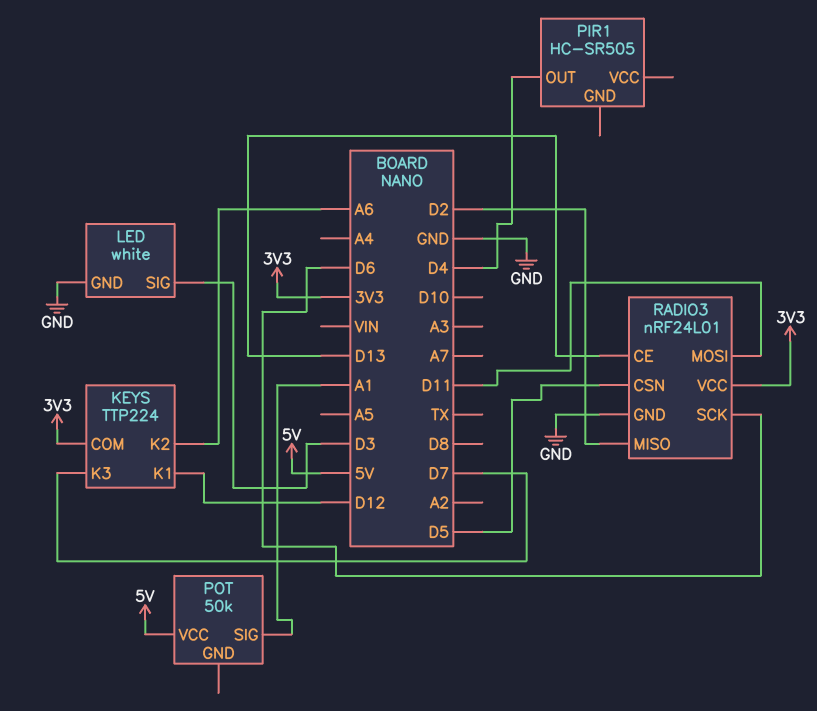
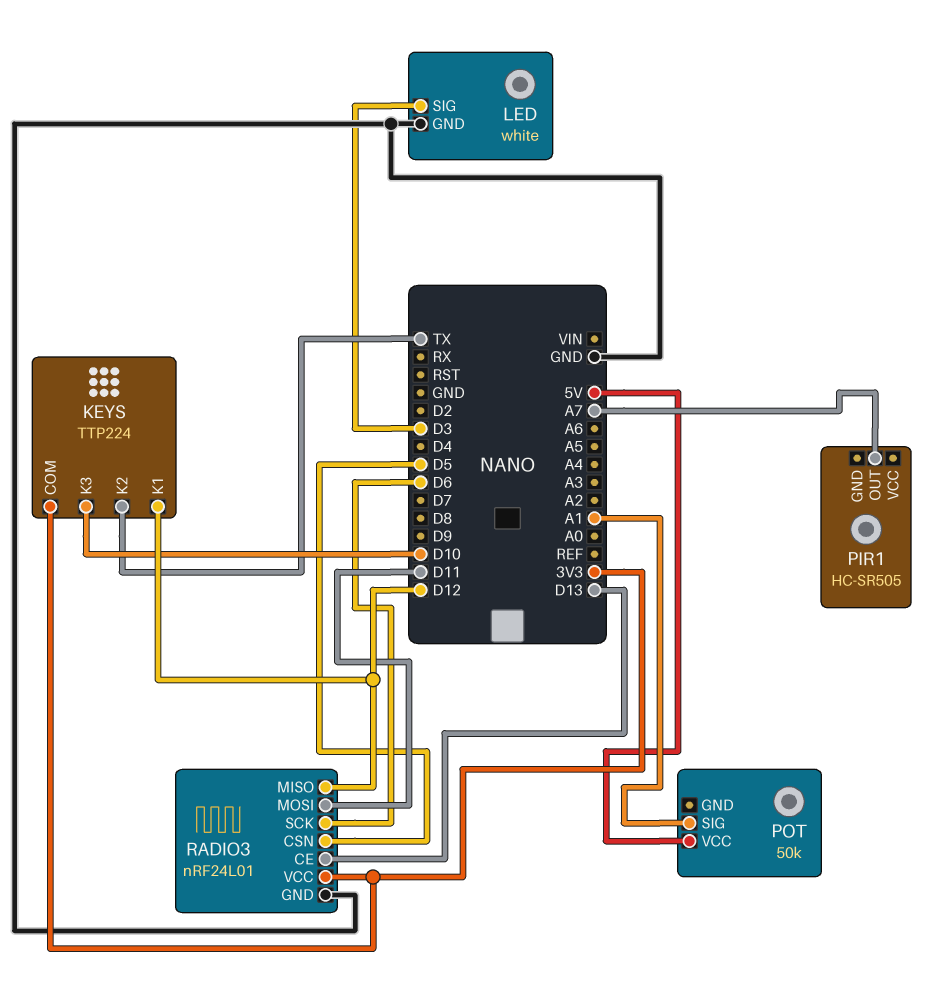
KEYS pin K2: A6 -> TX
KEYS pin K3: D7 -> D10
PIR1 pin OUT: D4 -> A7
RADIO3 pin MISO: D2 -> D12

